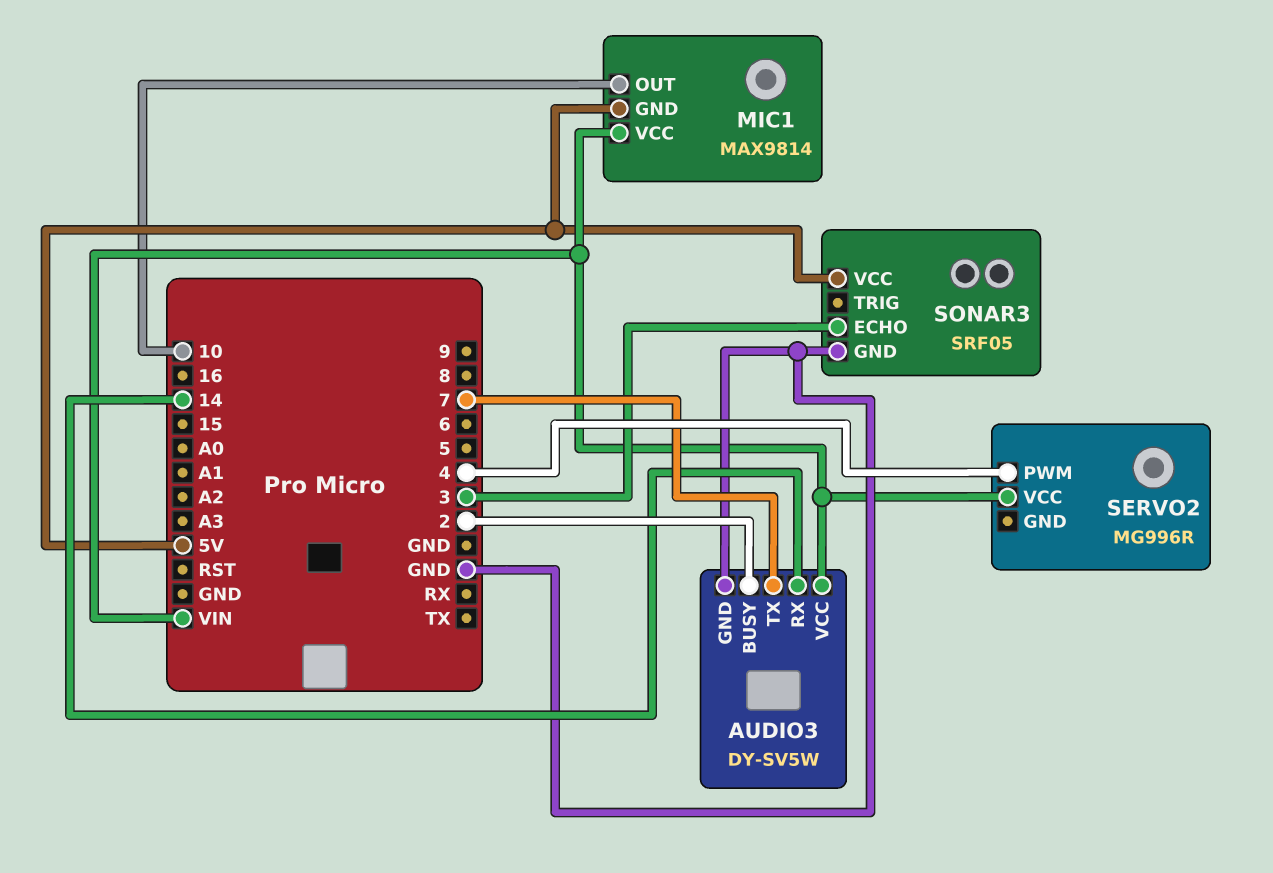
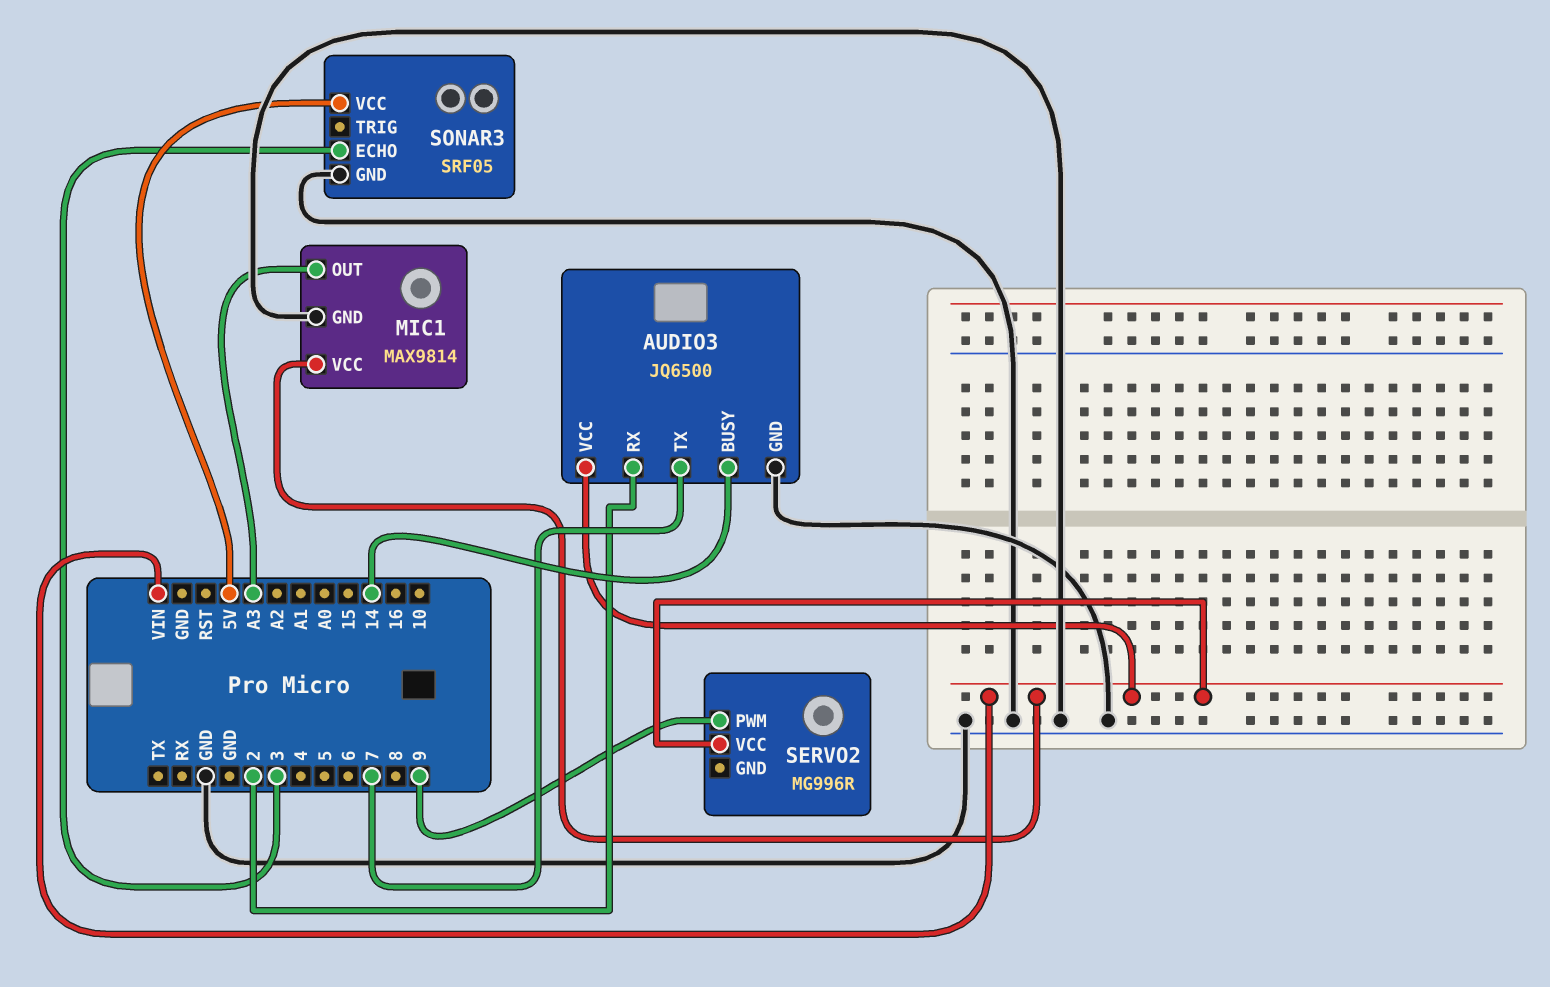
AUDIO3: DY-SV5W -> JQ6500
AUDIO3 pin BUSY: 2 -> 14
AUDIO3 pin RX: 14 -> 2
MIC1 pin GND: 5V -> GND
MIC1 pin OUT: 10 -> A3
SERVO2 pin PWM: 4 -> 9

